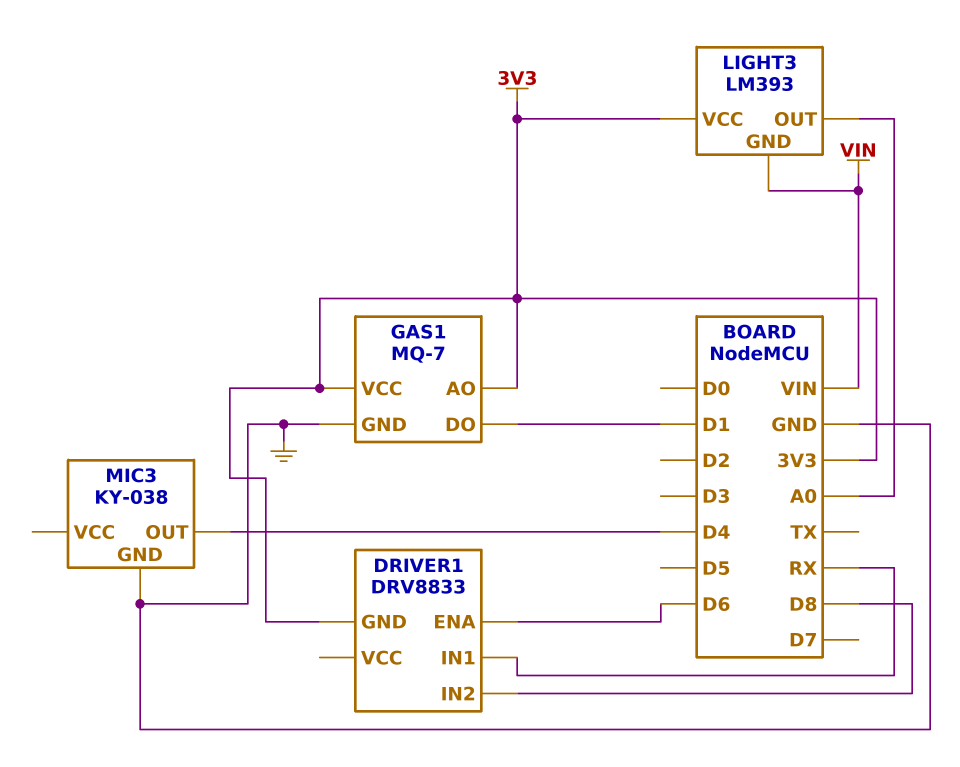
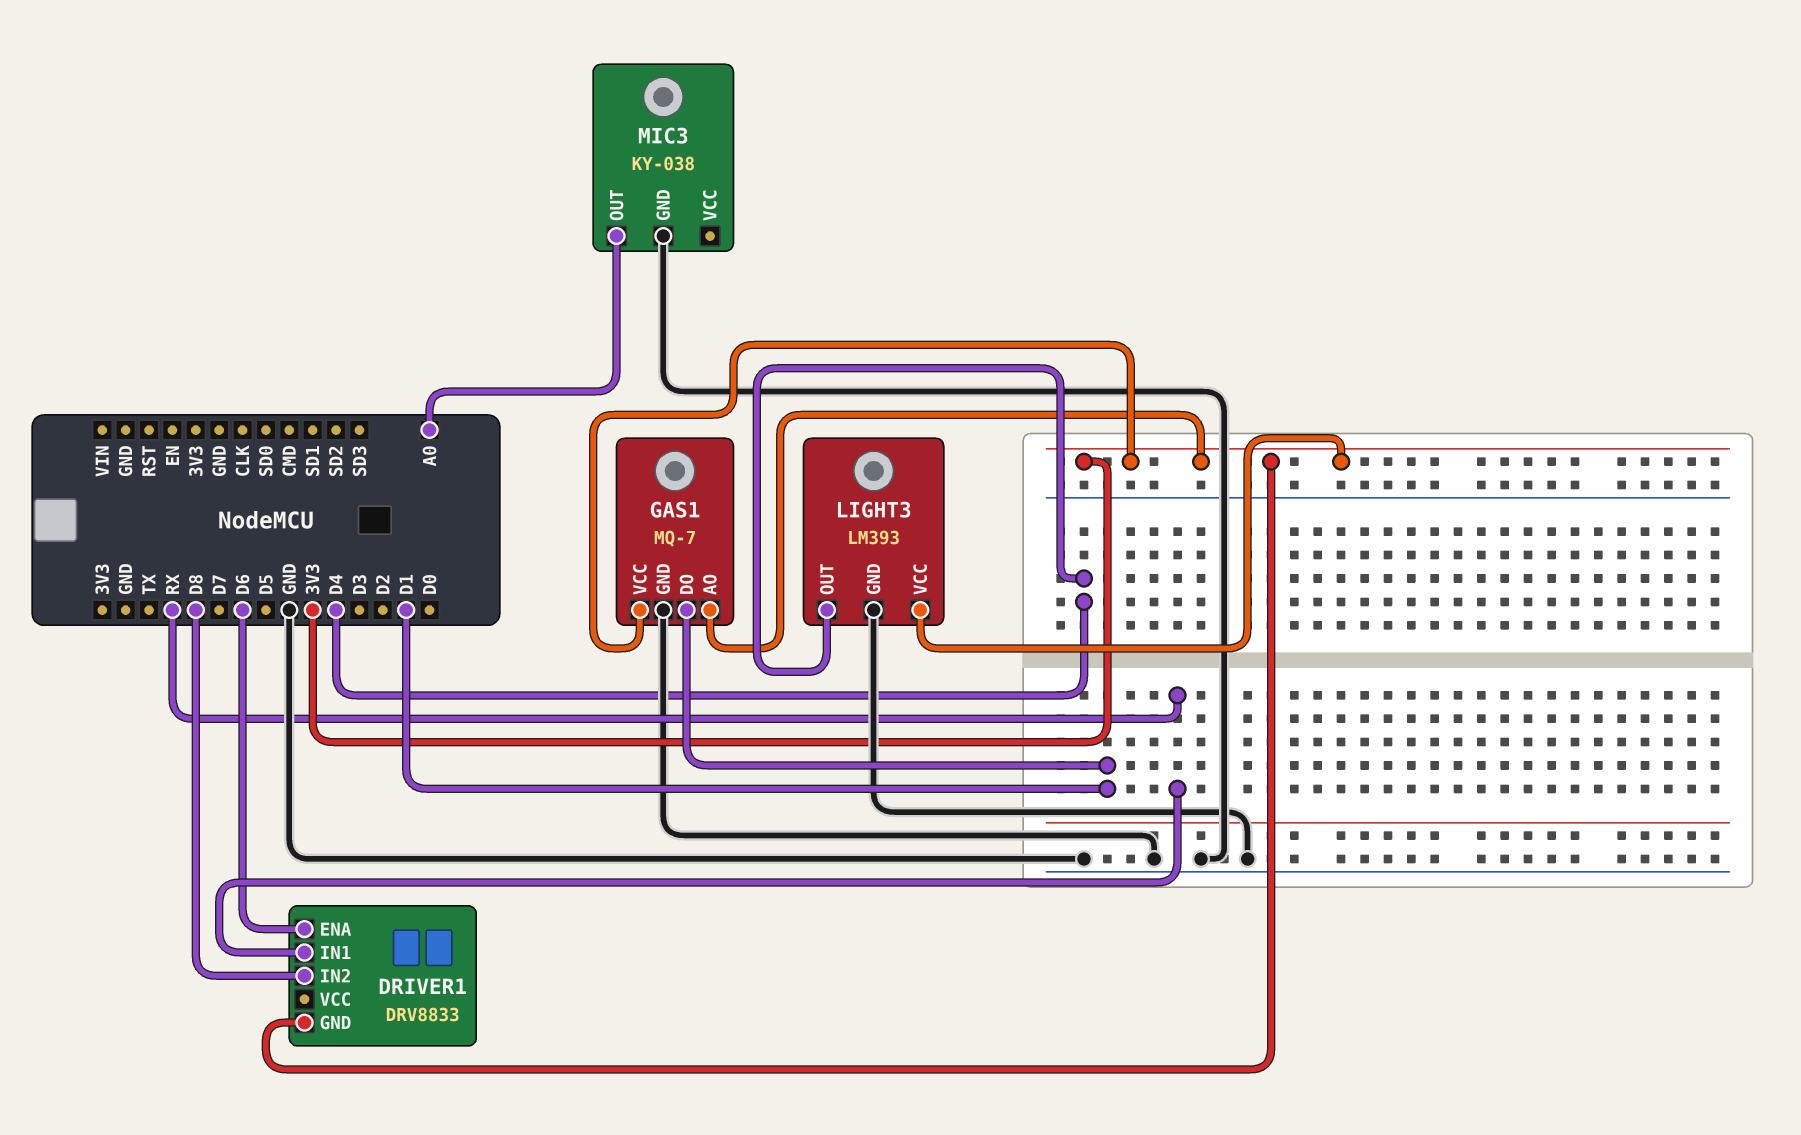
LIGHT3 pin GND: VIN -> GND
LIGHT3 pin OUT: A0 -> D4
MIC3 pin OUT: D4 -> A0

